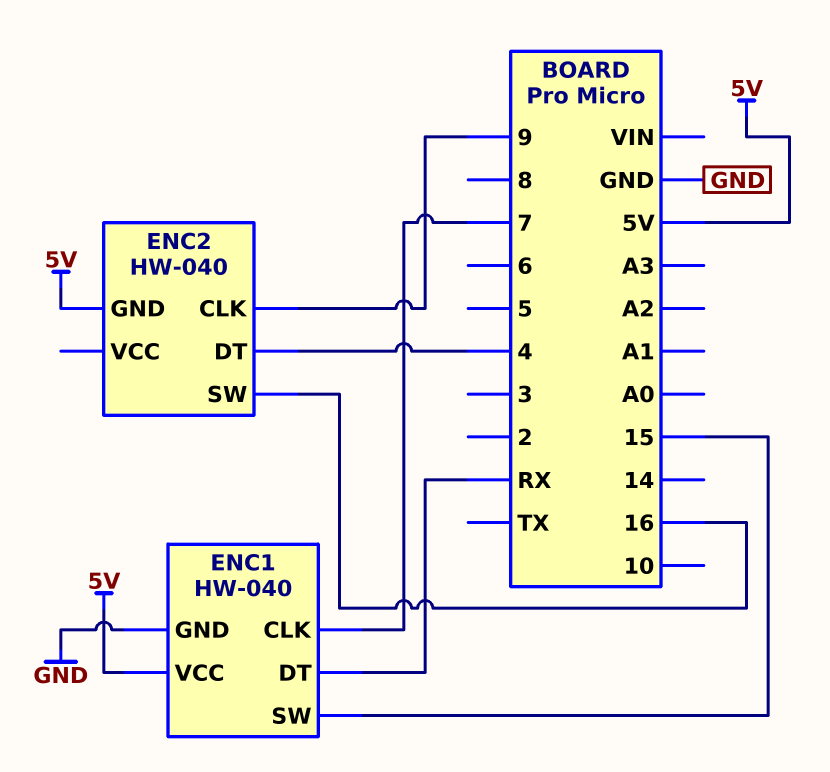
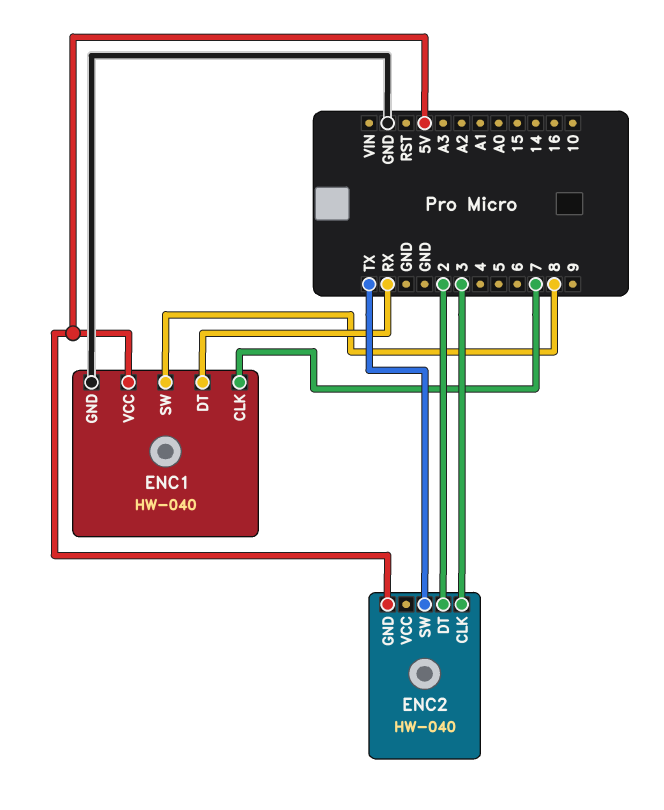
ENC1 pin SW: 15 -> 8
ENC2 pin CLK: 9 -> 3
ENC2 pin DT: 4 -> 2
ENC2 pin SW: 16 -> TX

